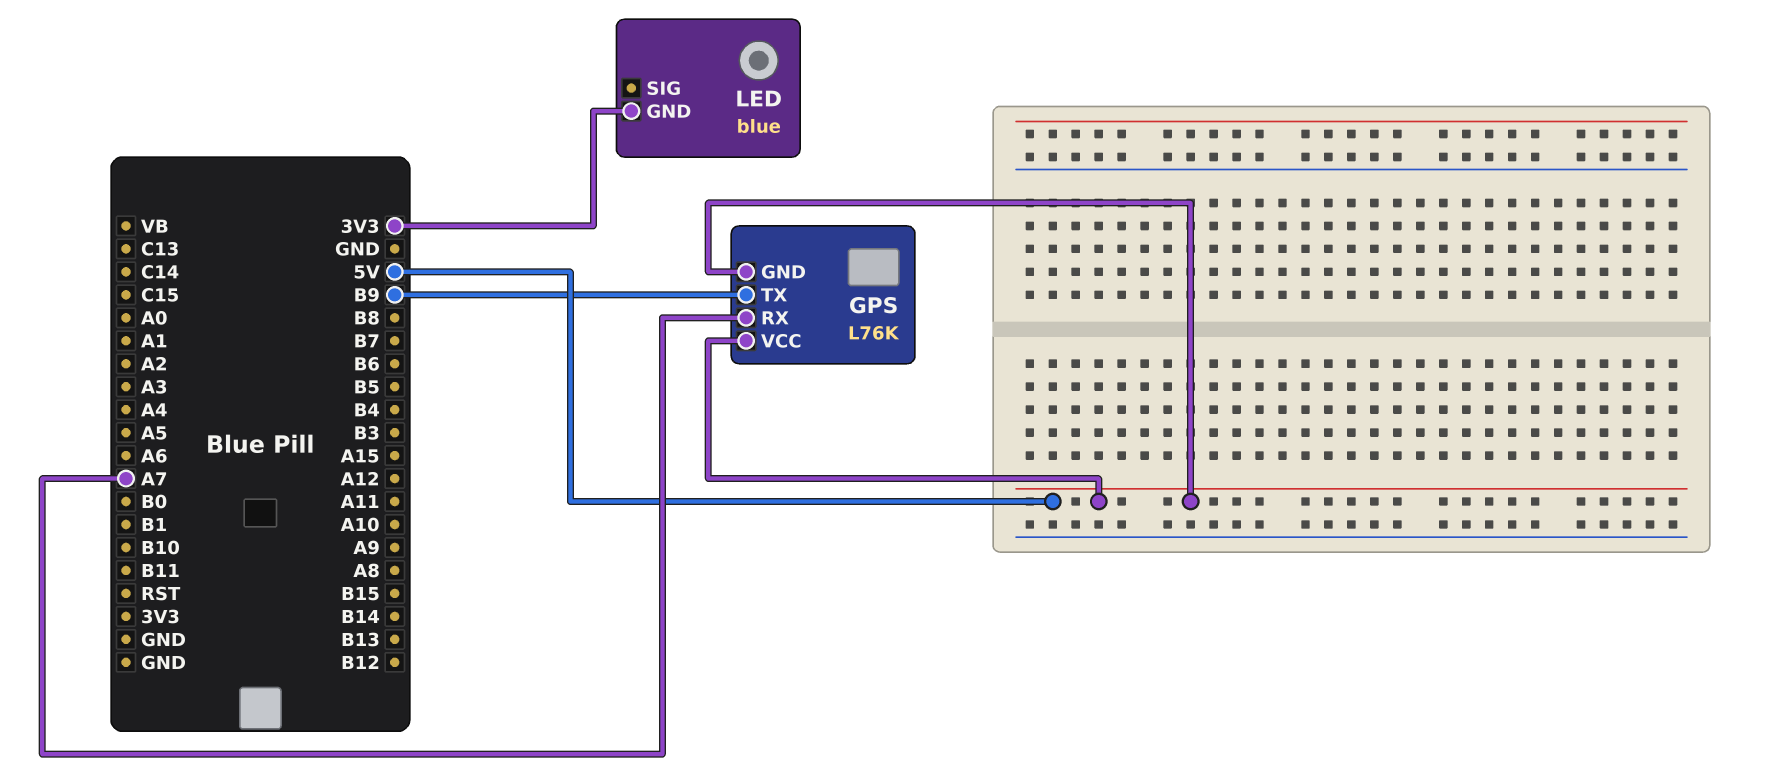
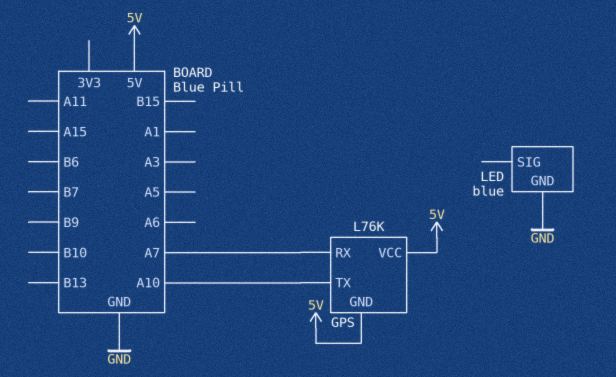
GPS pin TX: B9 -> A10
LED pin GND: 3V3 -> GND

